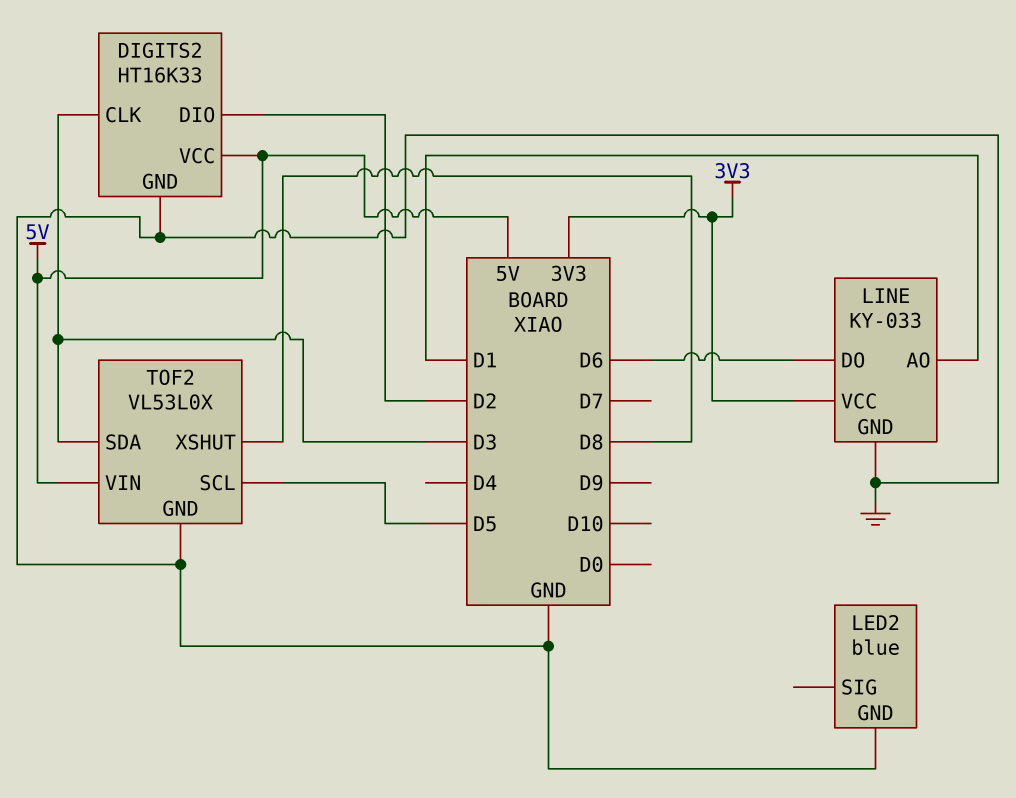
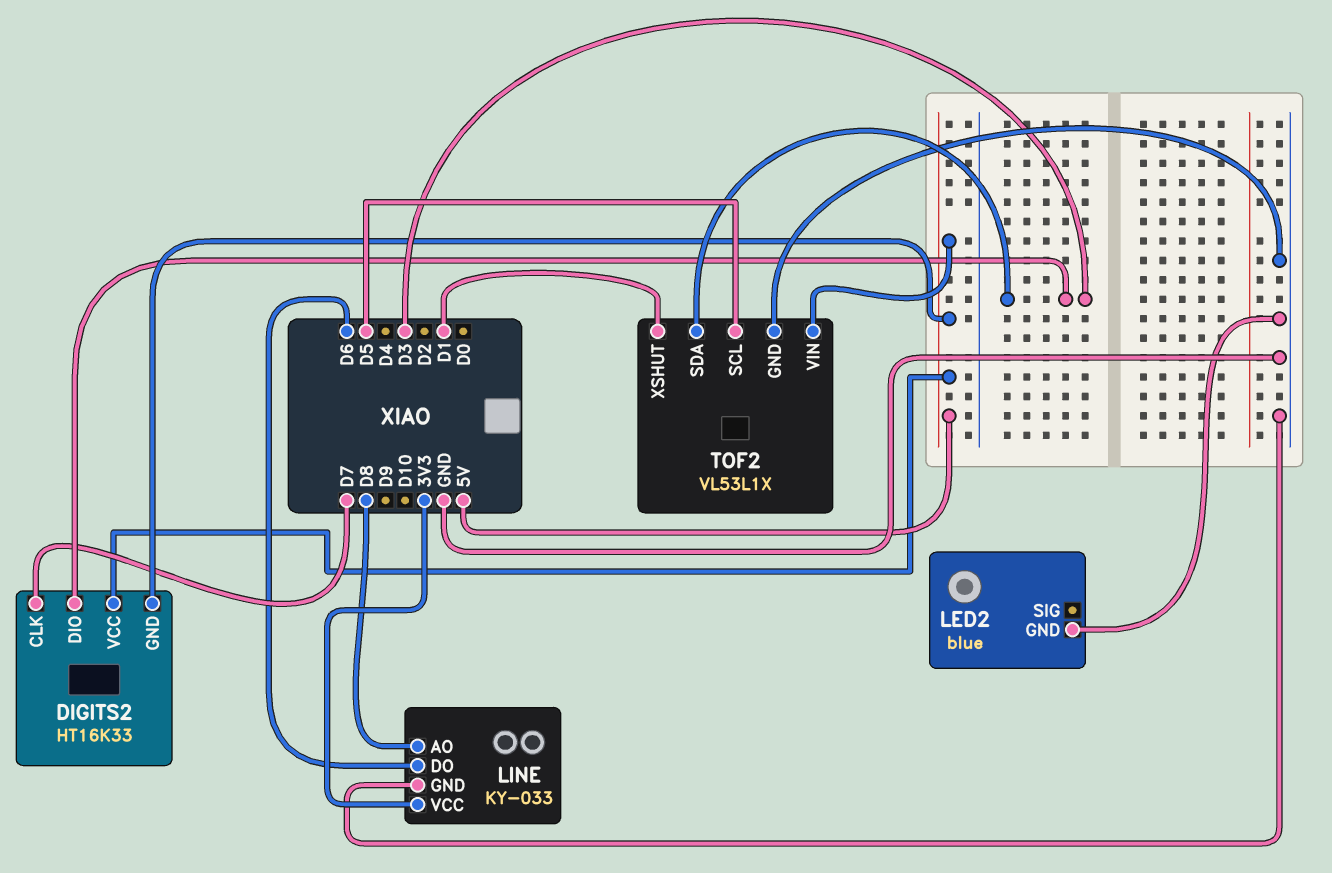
DIGITS2 pin CLK: D3 -> D7
DIGITS2 pin DIO: D2 -> D3
DIGITS2 pin GND: GND -> 5V
LINE pin AO: D1 -> D8
TOF2: VL53L0X -> VL53L1X
TOF2 pin XSHUT: D8 -> D1

